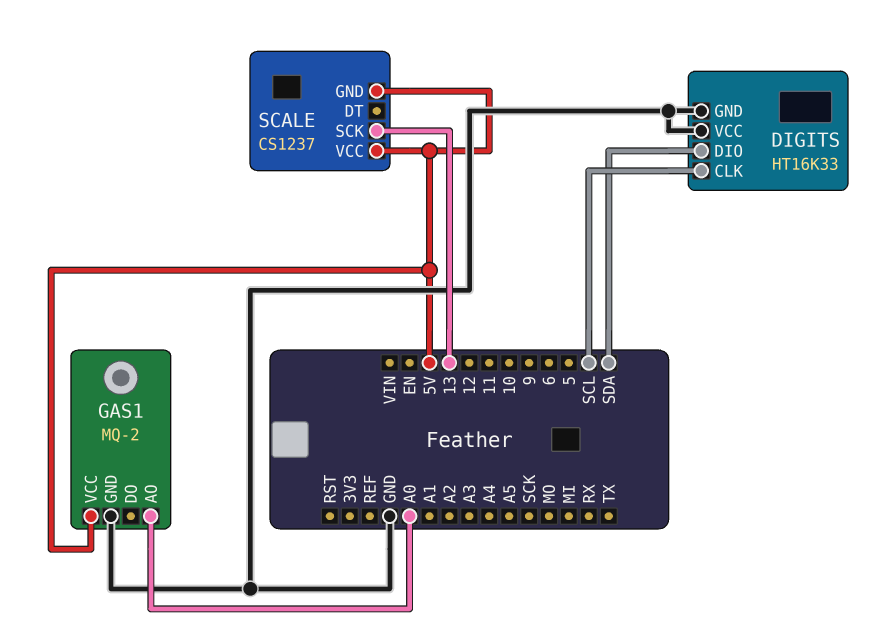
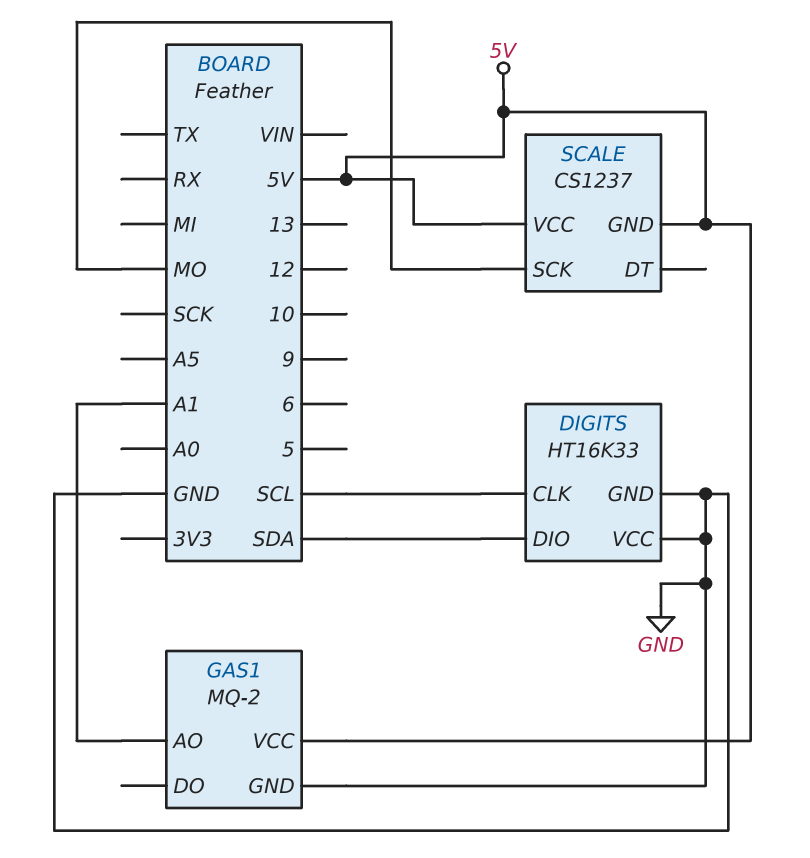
GAS1 pin AO: A0 -> A1
SCALE pin SCK: 13 -> MO

